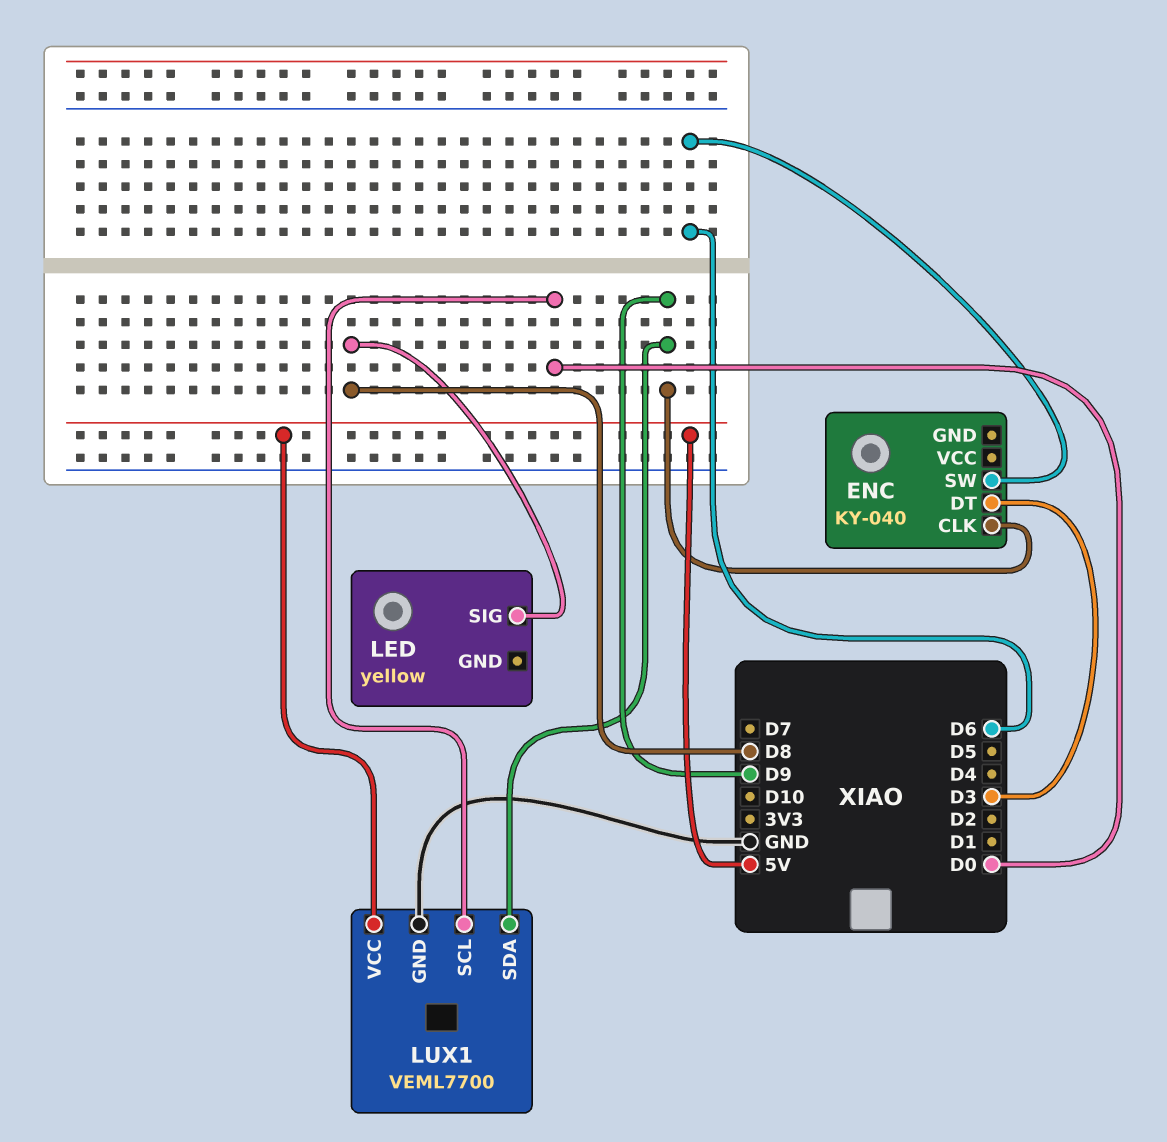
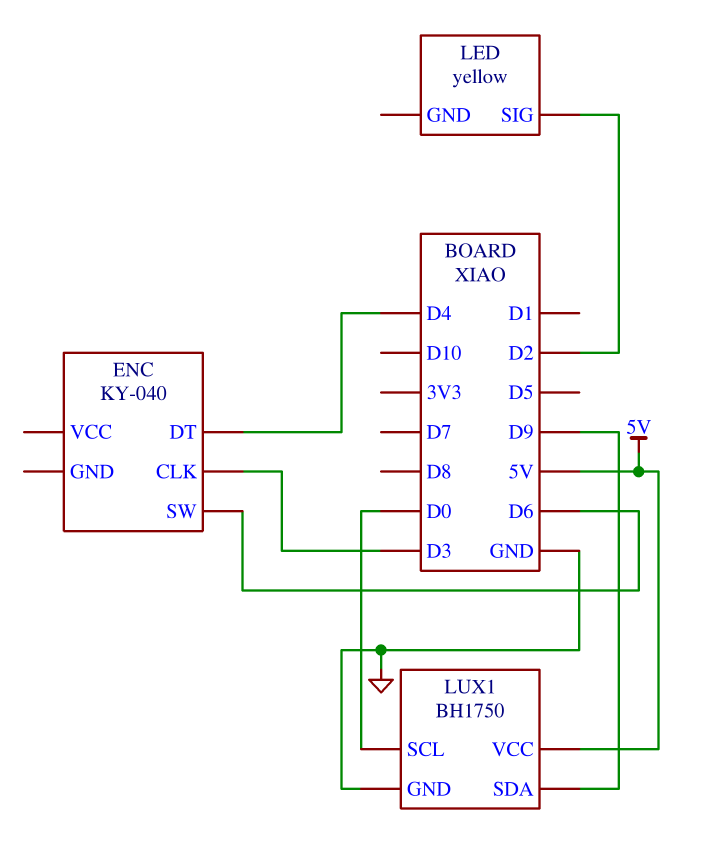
ENC pin CLK: D9 -> D3
ENC pin DT: D3 -> D4
LED pin SIG: D8 -> D2
LUX1: VEML7700 -> BH1750

